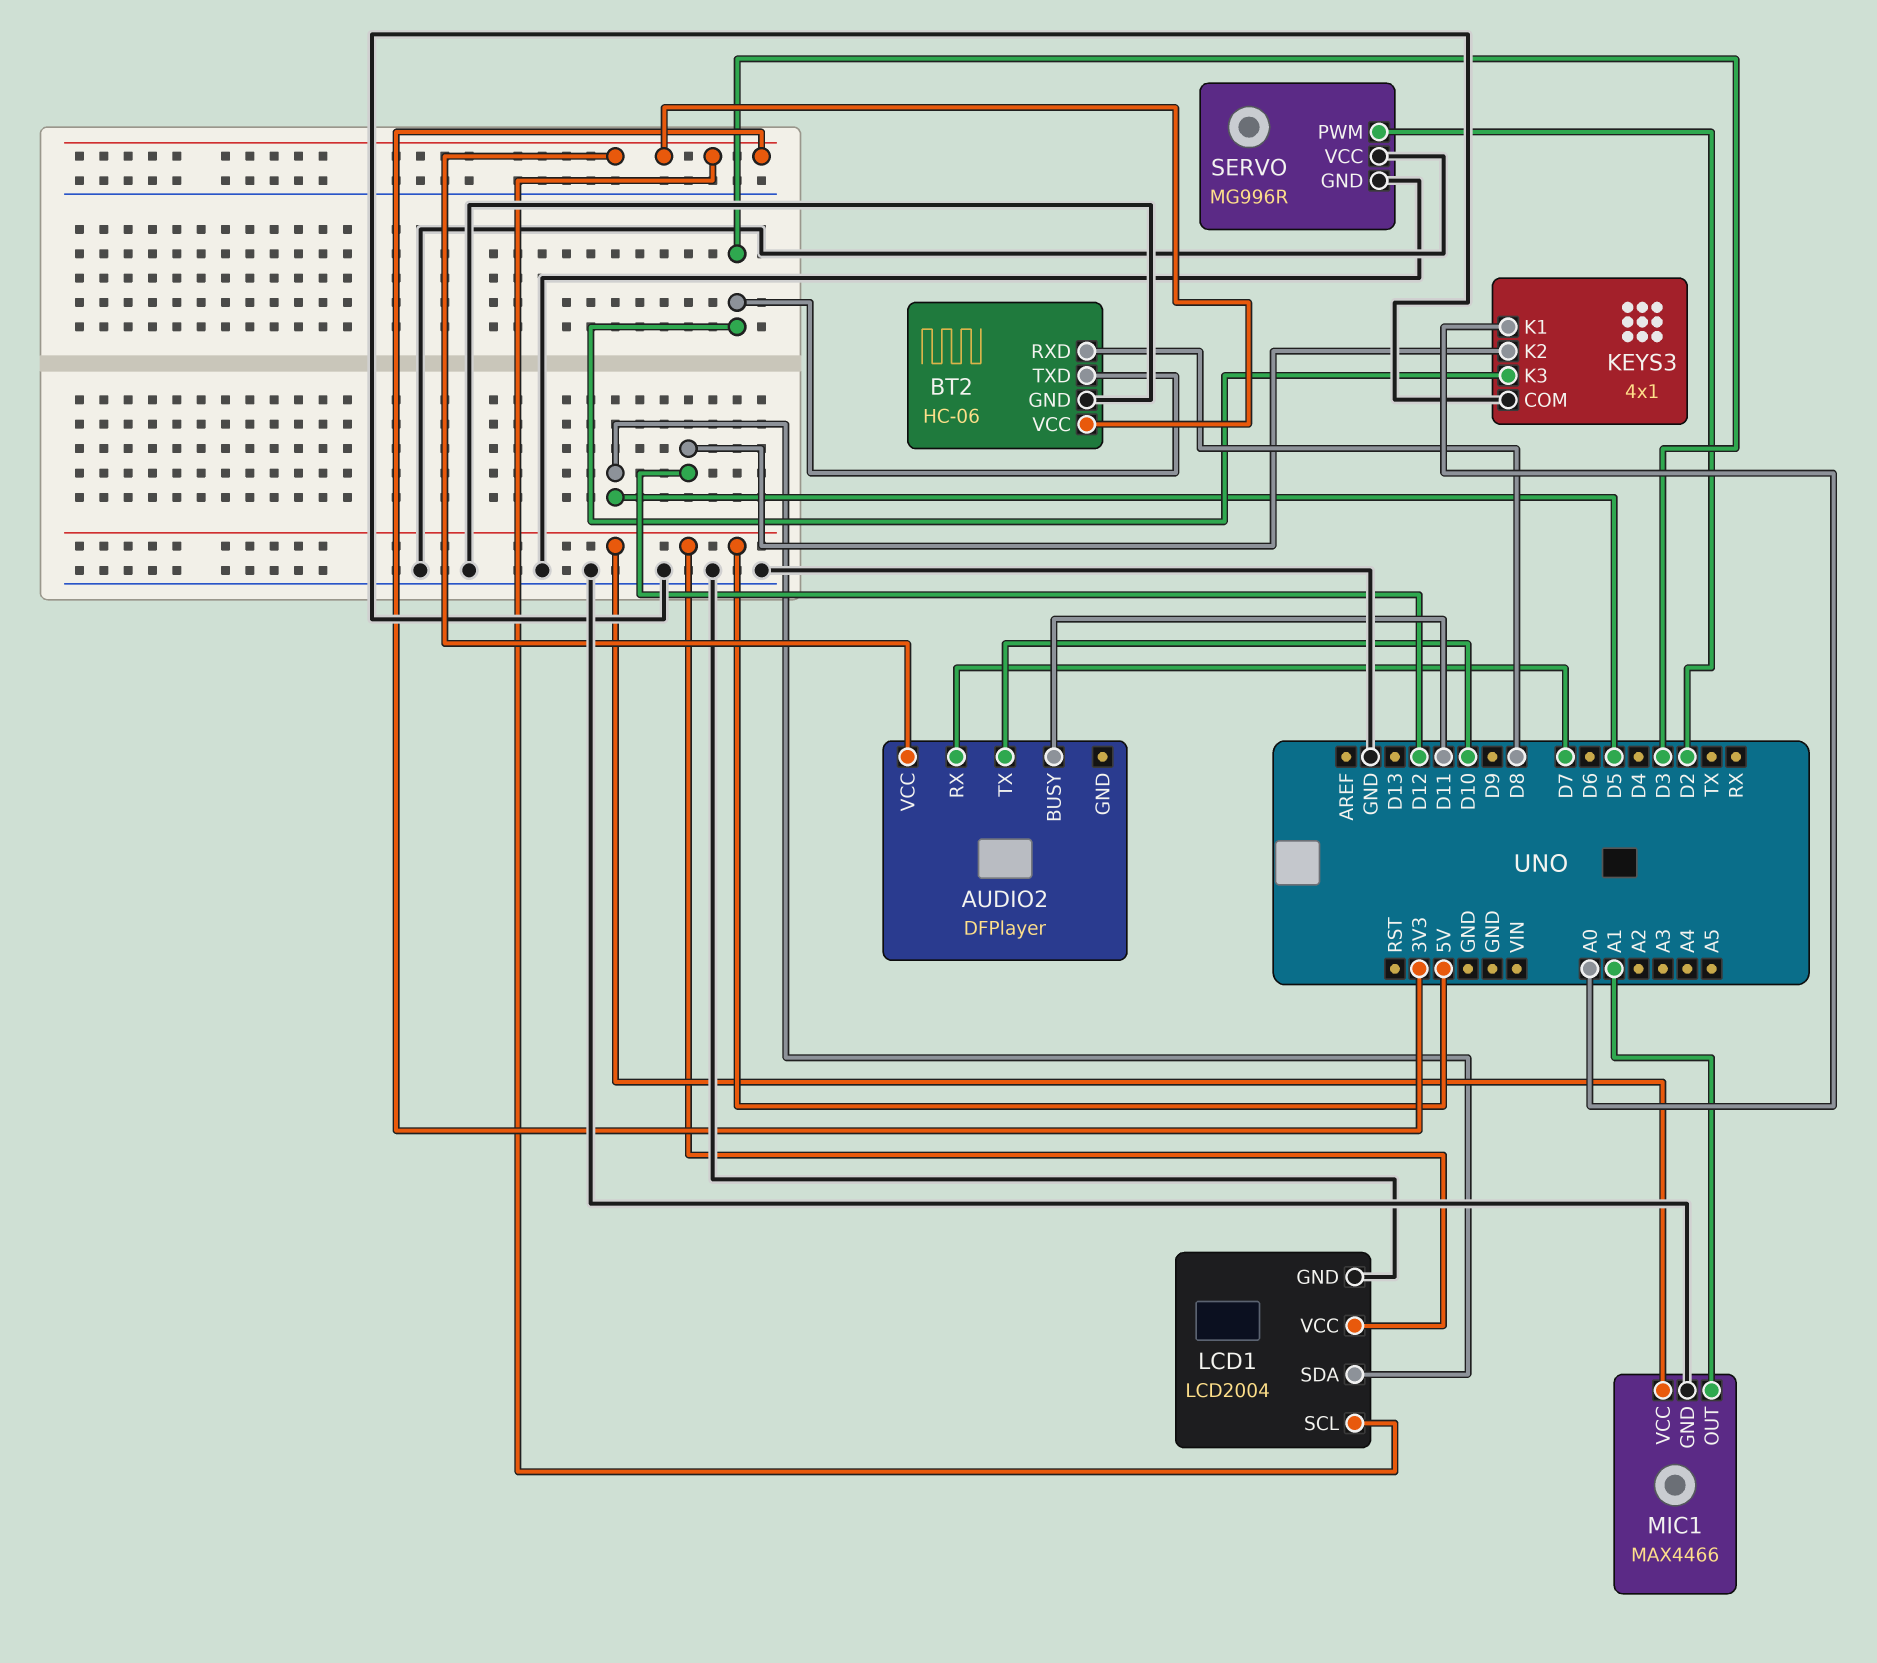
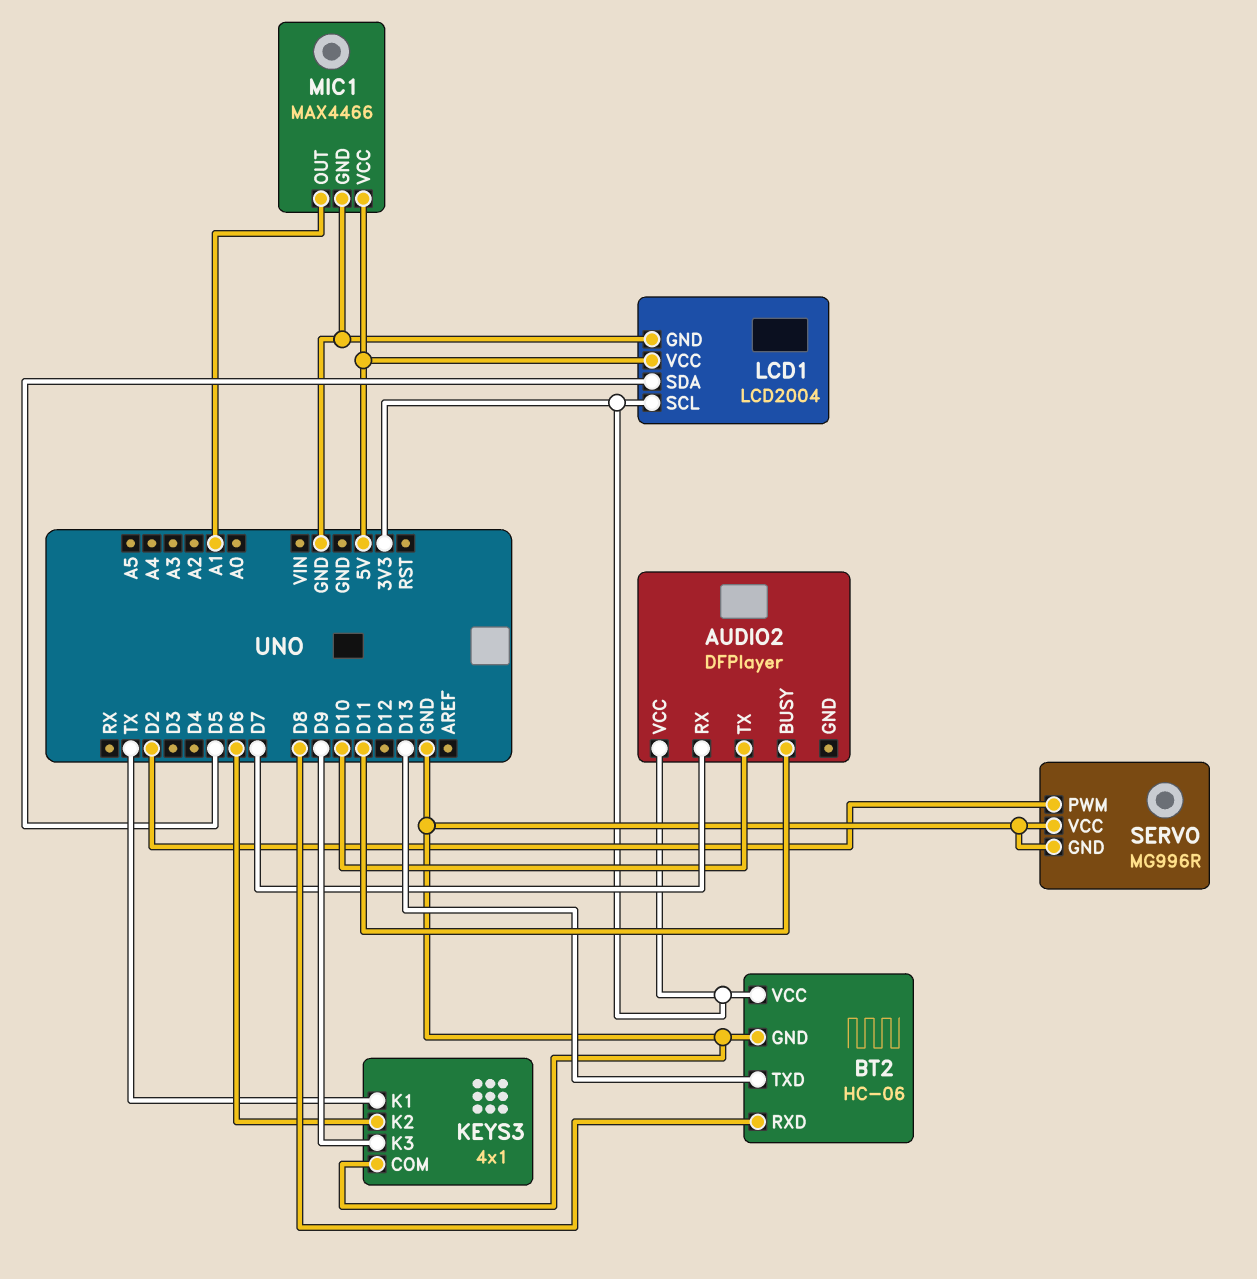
BT2 pin TXD: D3 -> D13
KEYS3 pin K1: A0 -> TX
KEYS3 pin K2: D12 -> D6
KEYS3 pin K3: D3 -> D9

